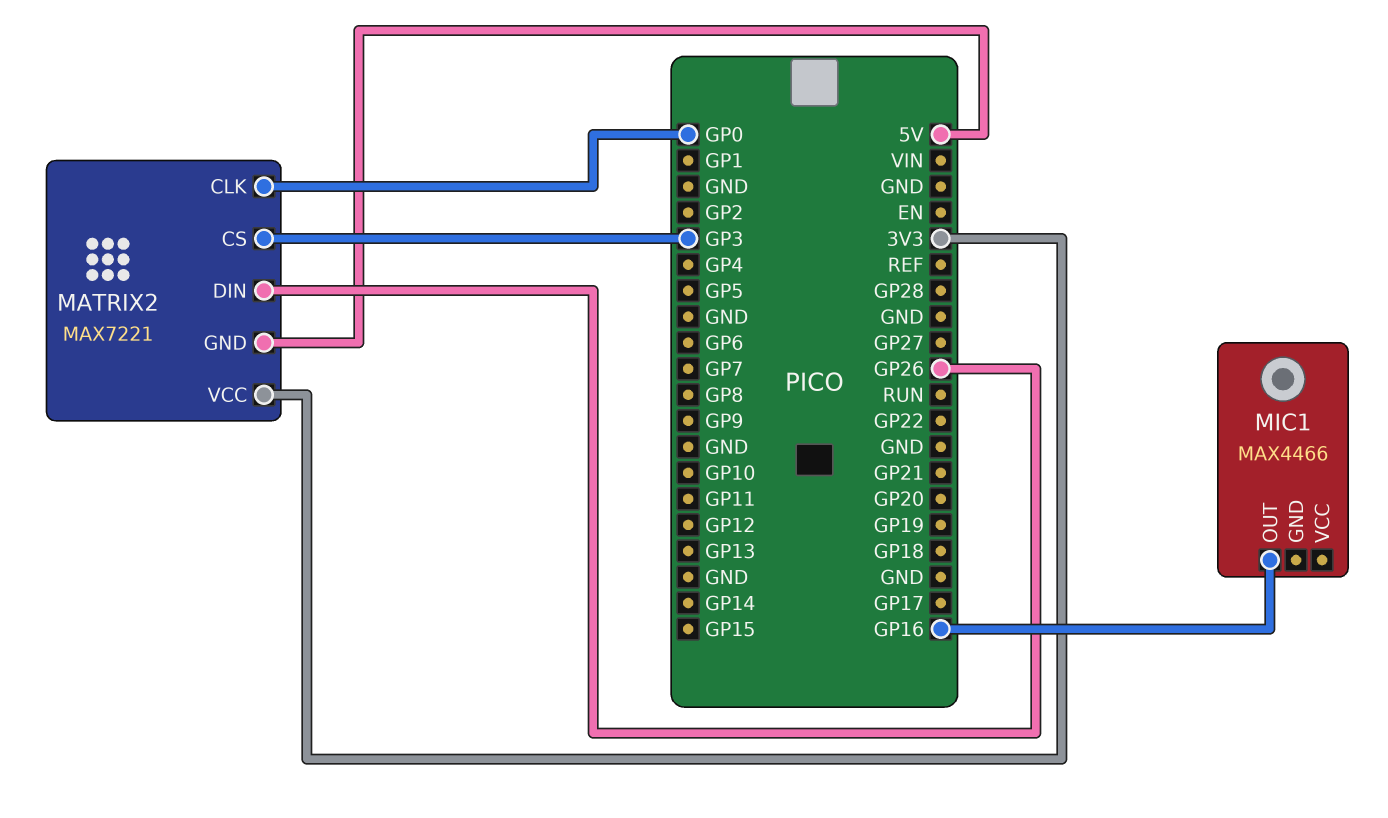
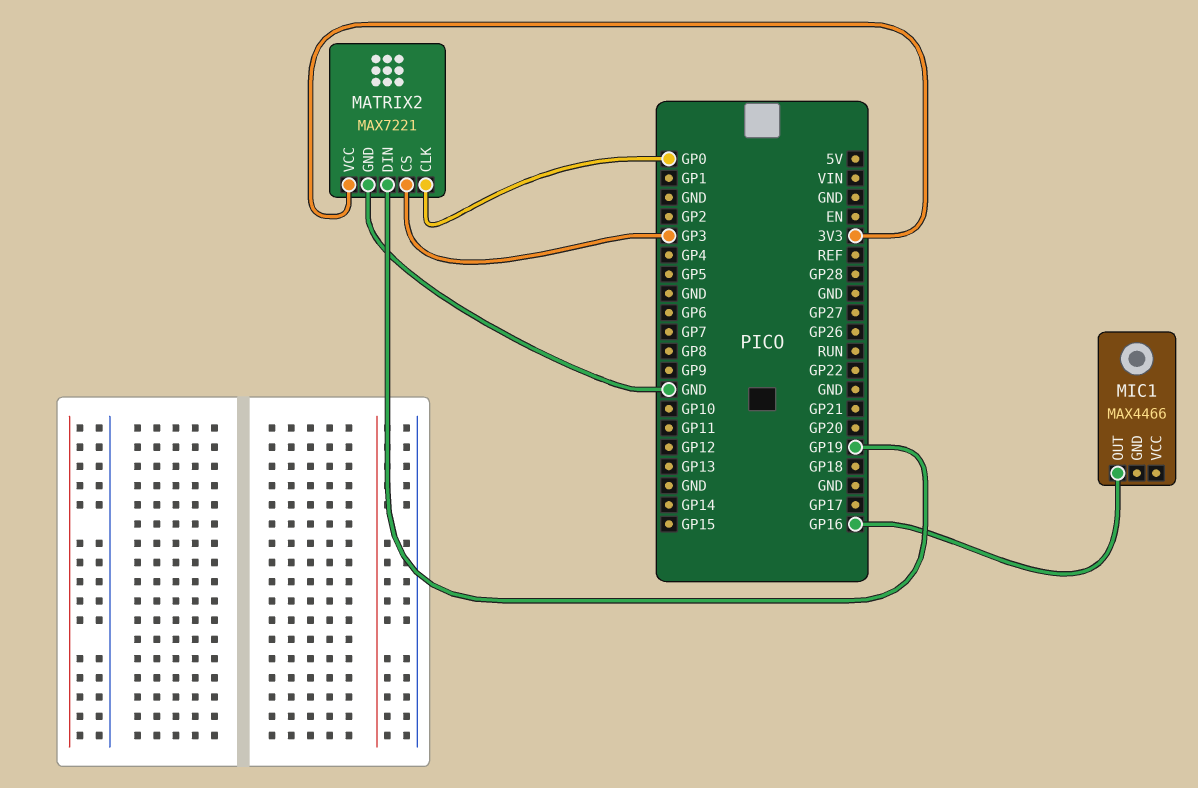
MATRIX2 pin DIN: GP26 -> GP19
MATRIX2 pin GND: 5V -> GND

